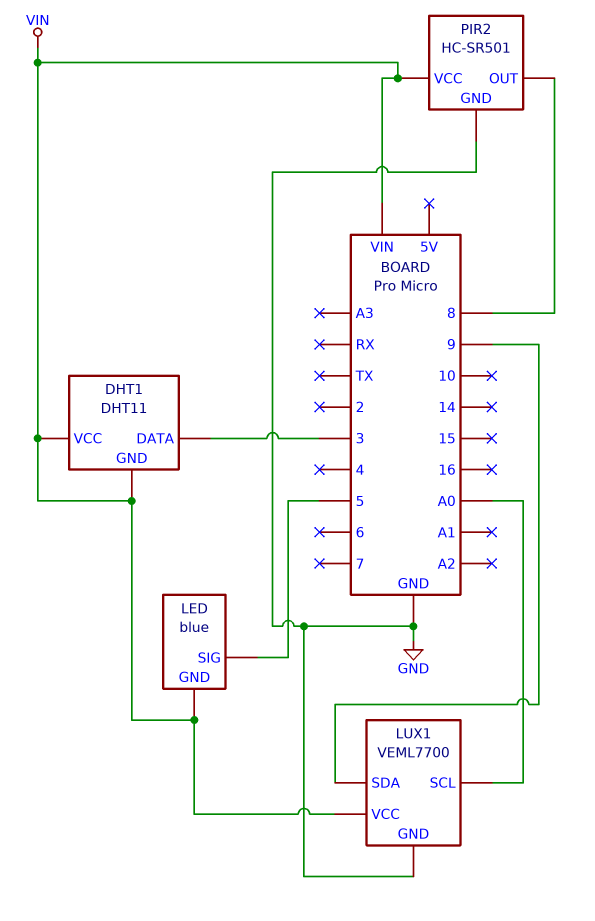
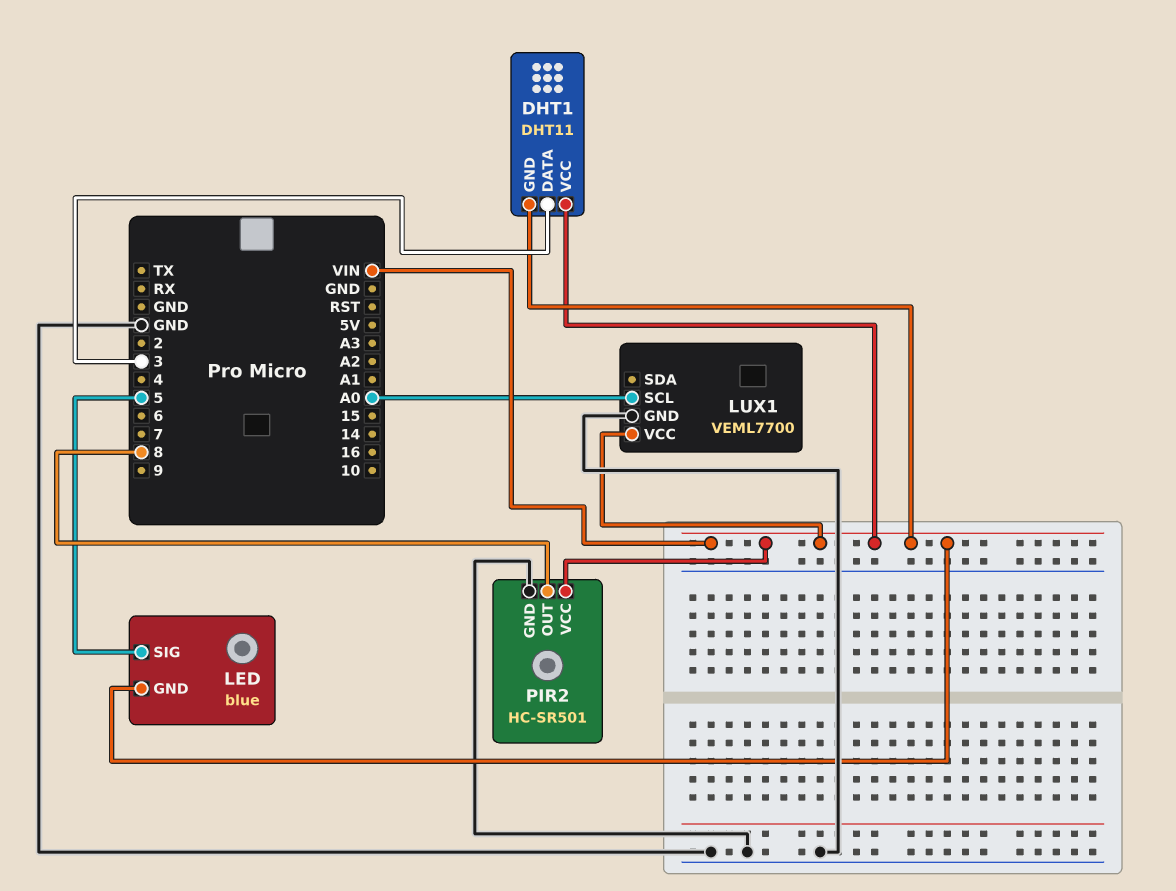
LUX1 pin SDA: 9 -> none

